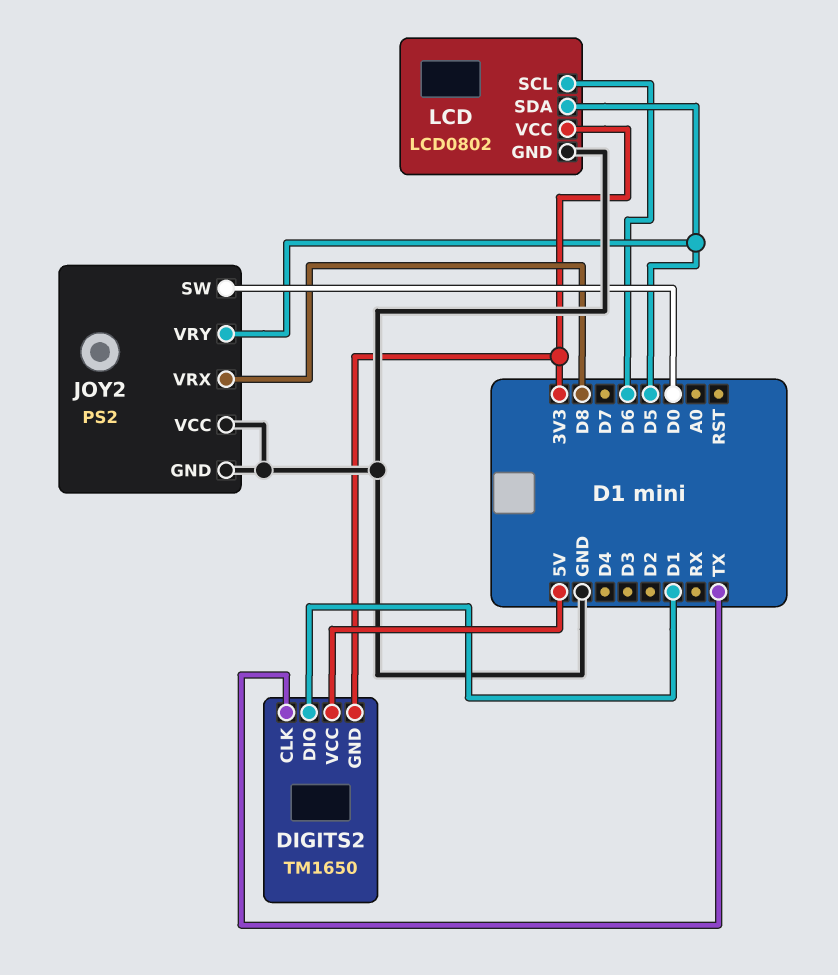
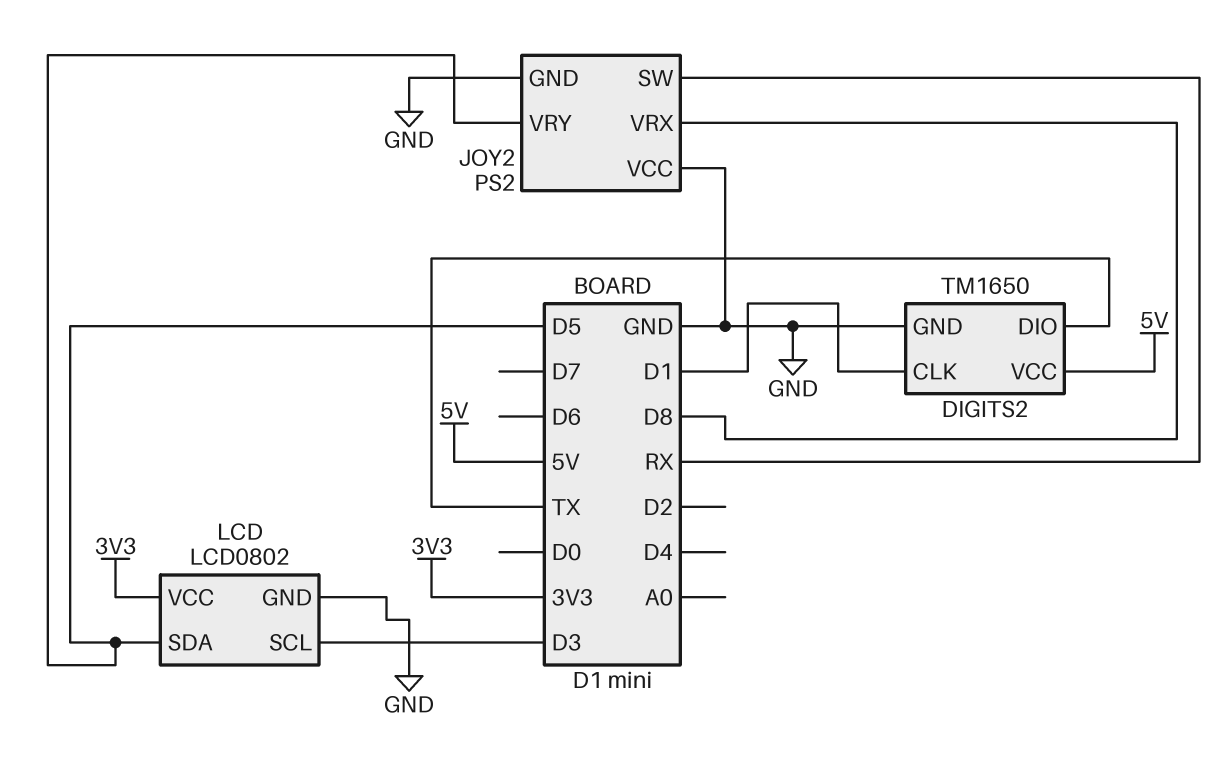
DIGITS2 pin CLK: TX -> D1
DIGITS2 pin DIO: D1 -> TX
DIGITS2 pin GND: 3V3 -> GND
JOY2 pin SW: D0 -> RX
LCD pin SCL: D6 -> D3

